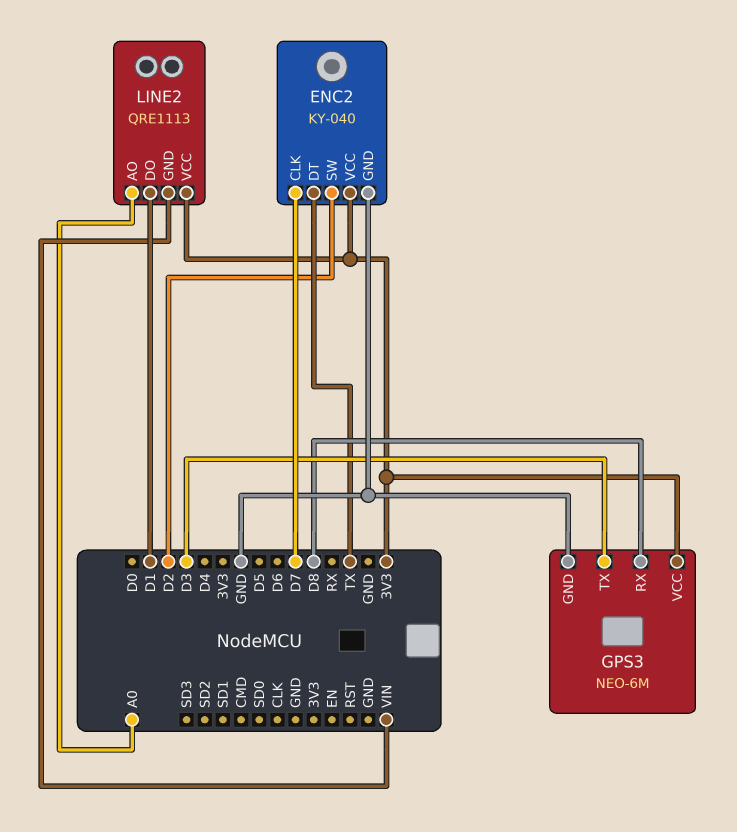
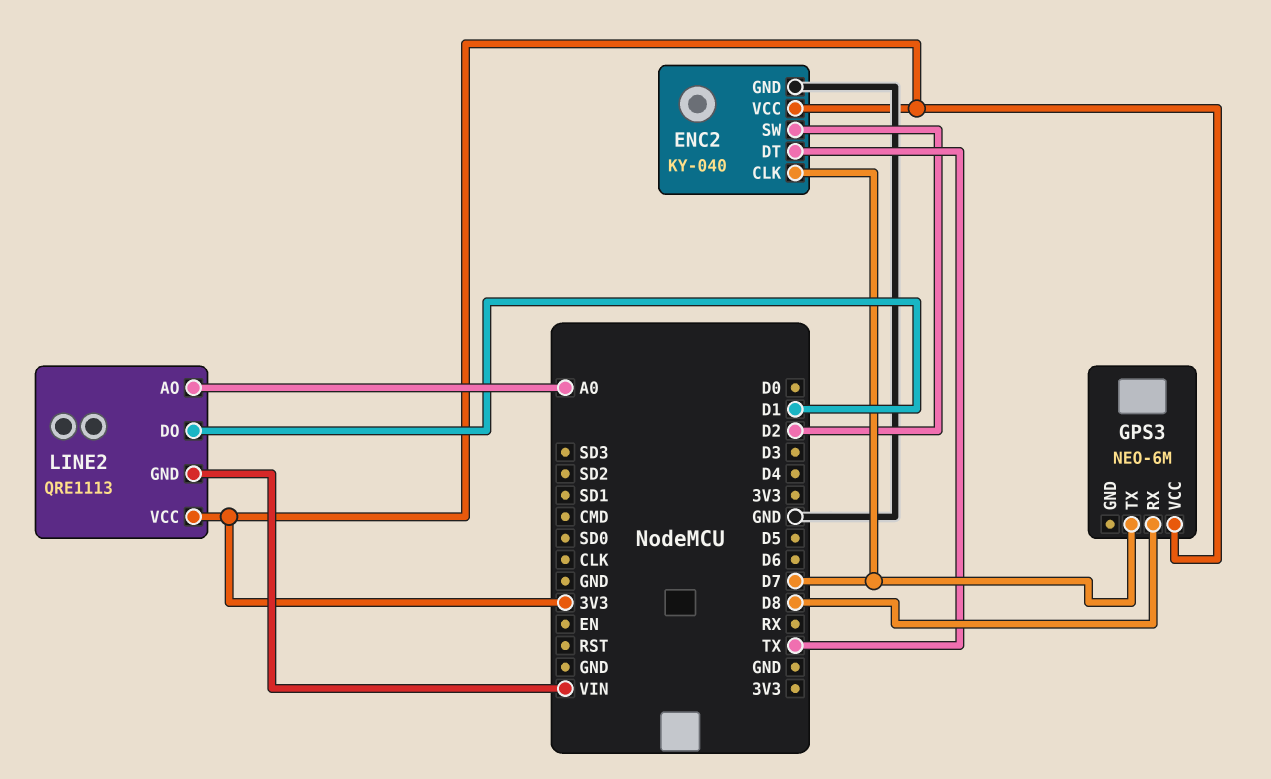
GPS3 pin GND: GND -> none
GPS3 pin TX: D3 -> D7

